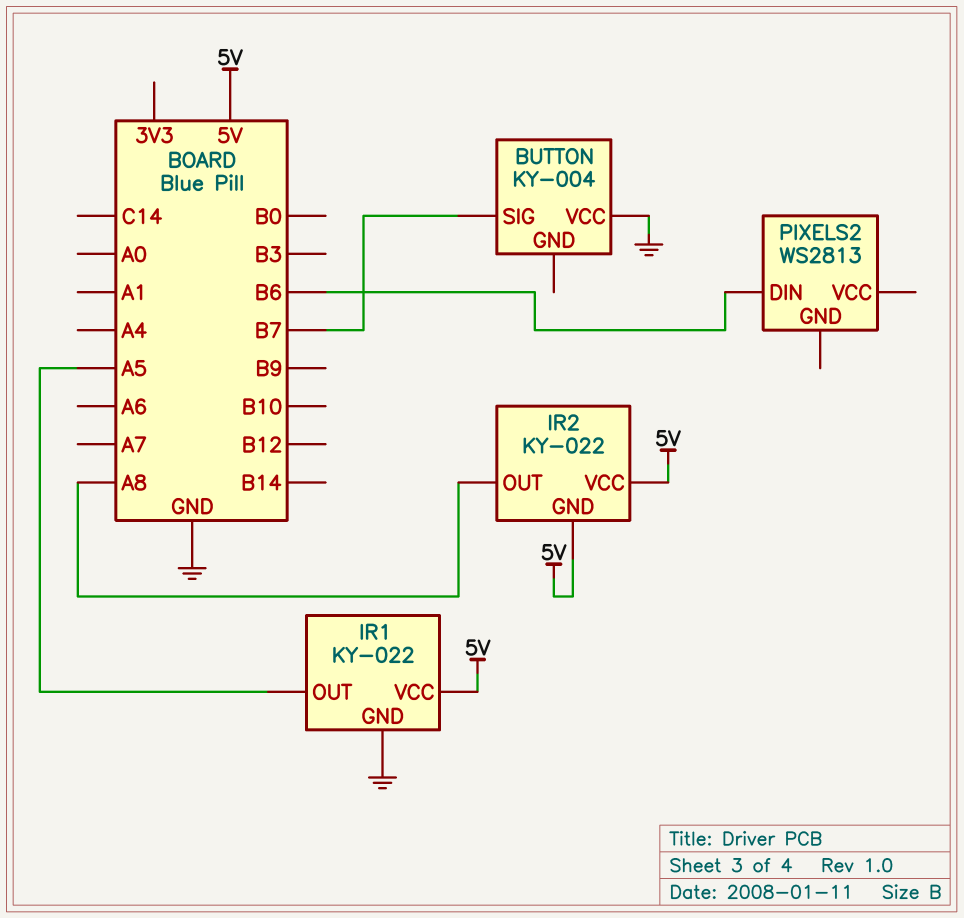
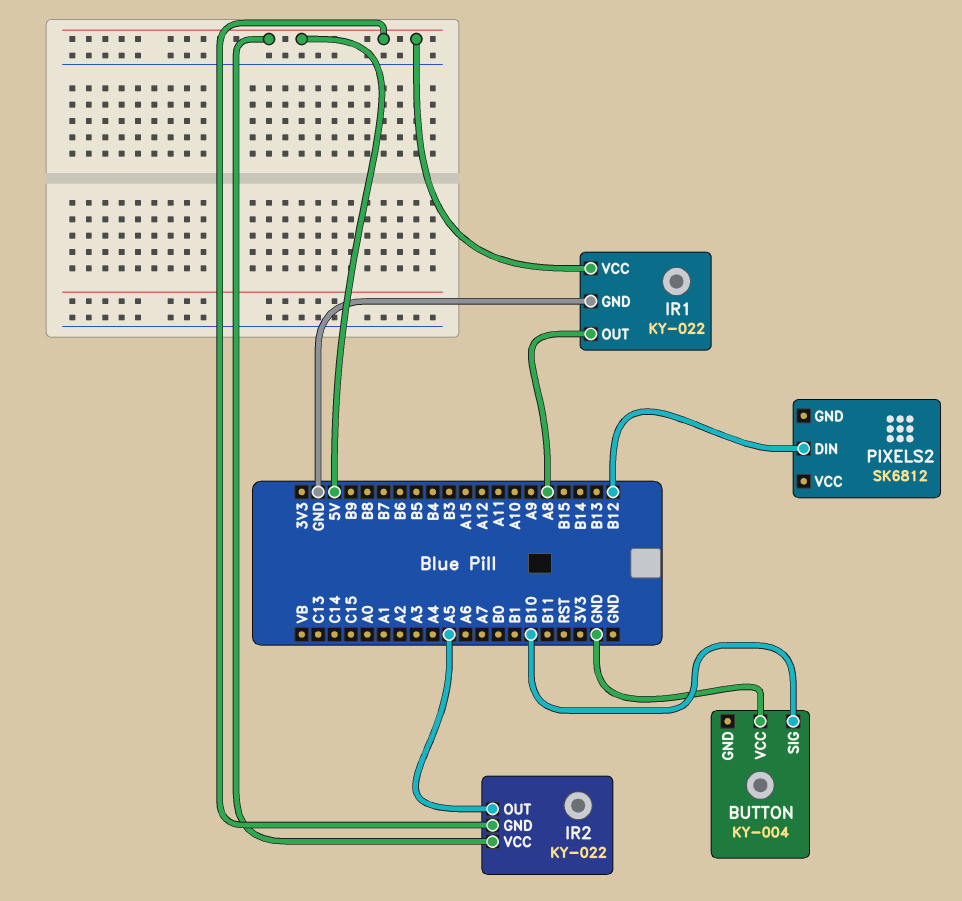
BUTTON pin SIG: B7 -> B10
IR1 pin OUT: A5 -> A8
IR2 pin OUT: A8 -> A5
PIXELS2: WS2813 -> SK6812
PIXELS2 pin DIN: B6 -> B12

